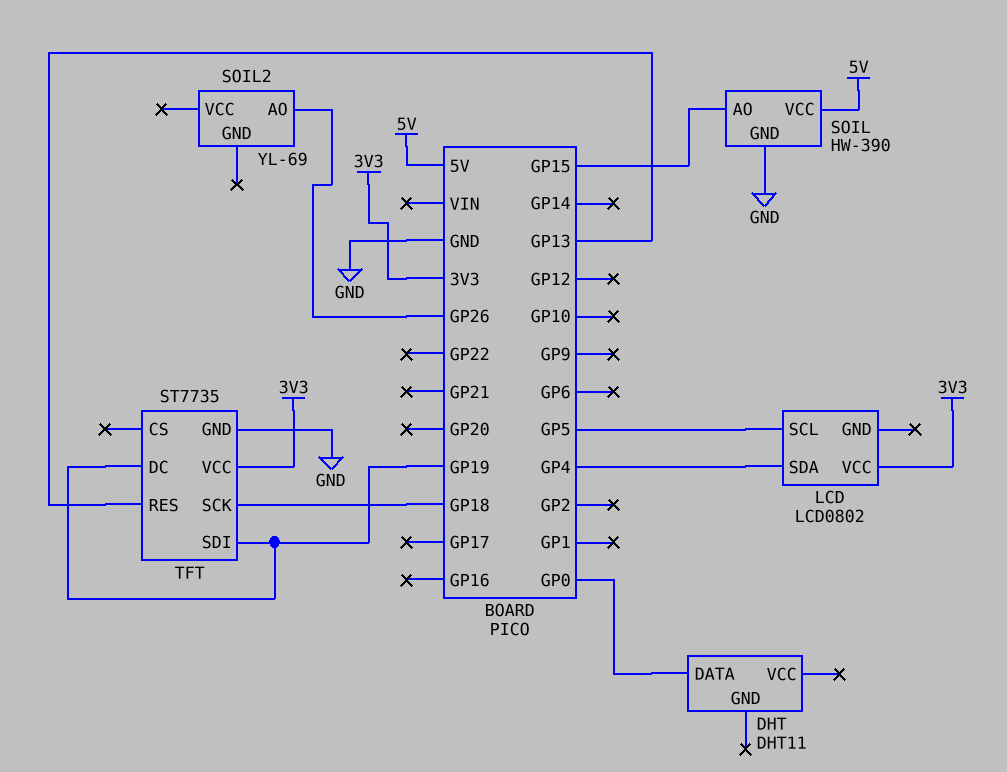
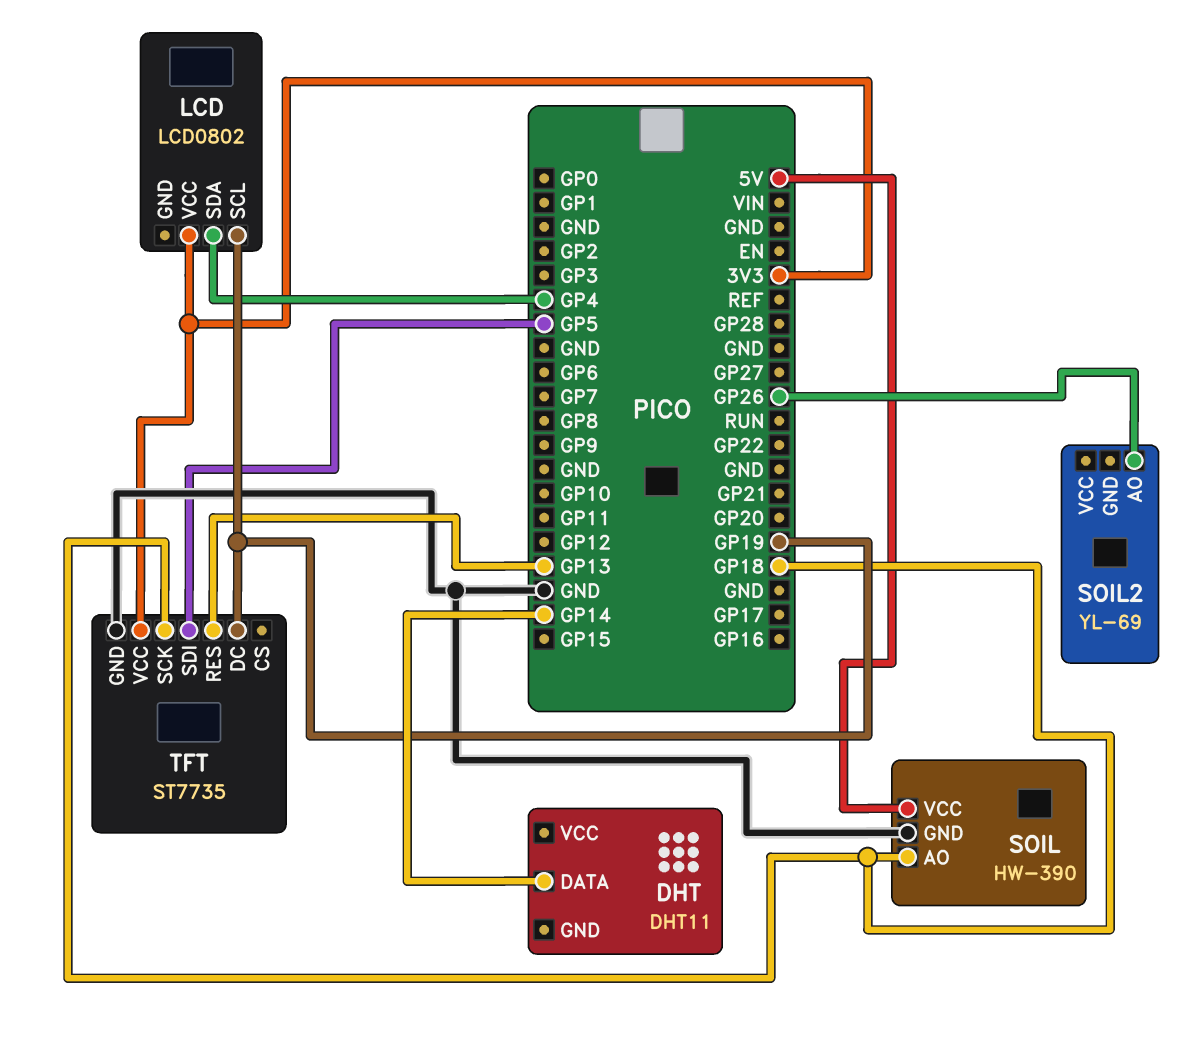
DHT pin DATA: GP0 -> GP14
LCD pin SCL: GP5 -> GP19
SOIL pin AO: GP15 -> GP18
TFT pin SDI: GP19 -> GP5

